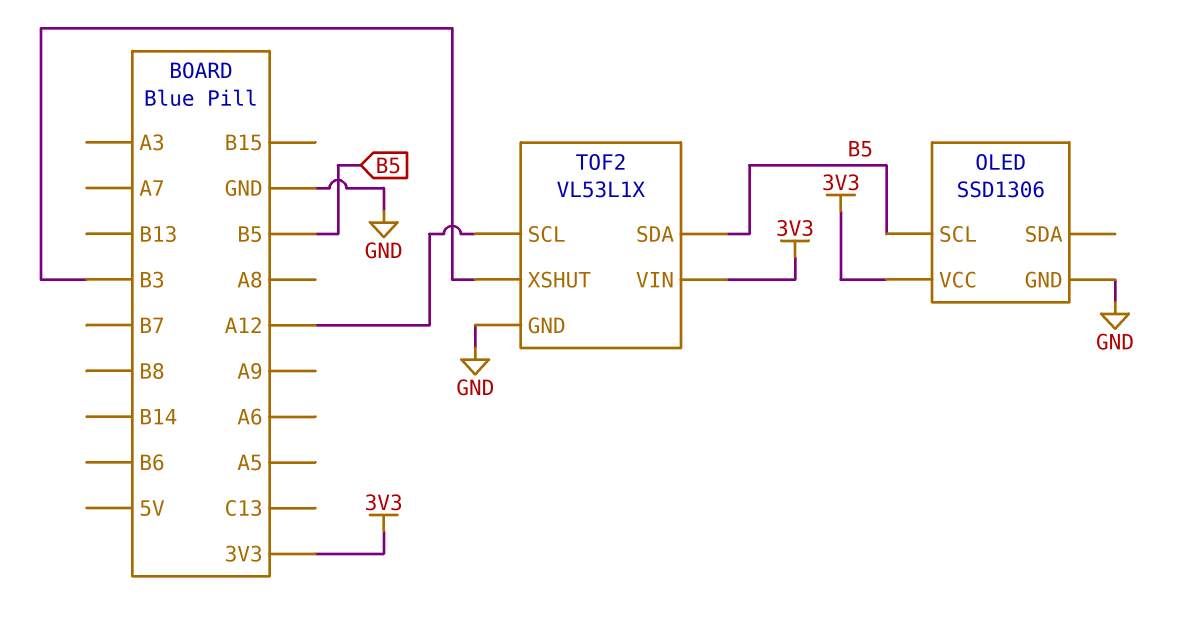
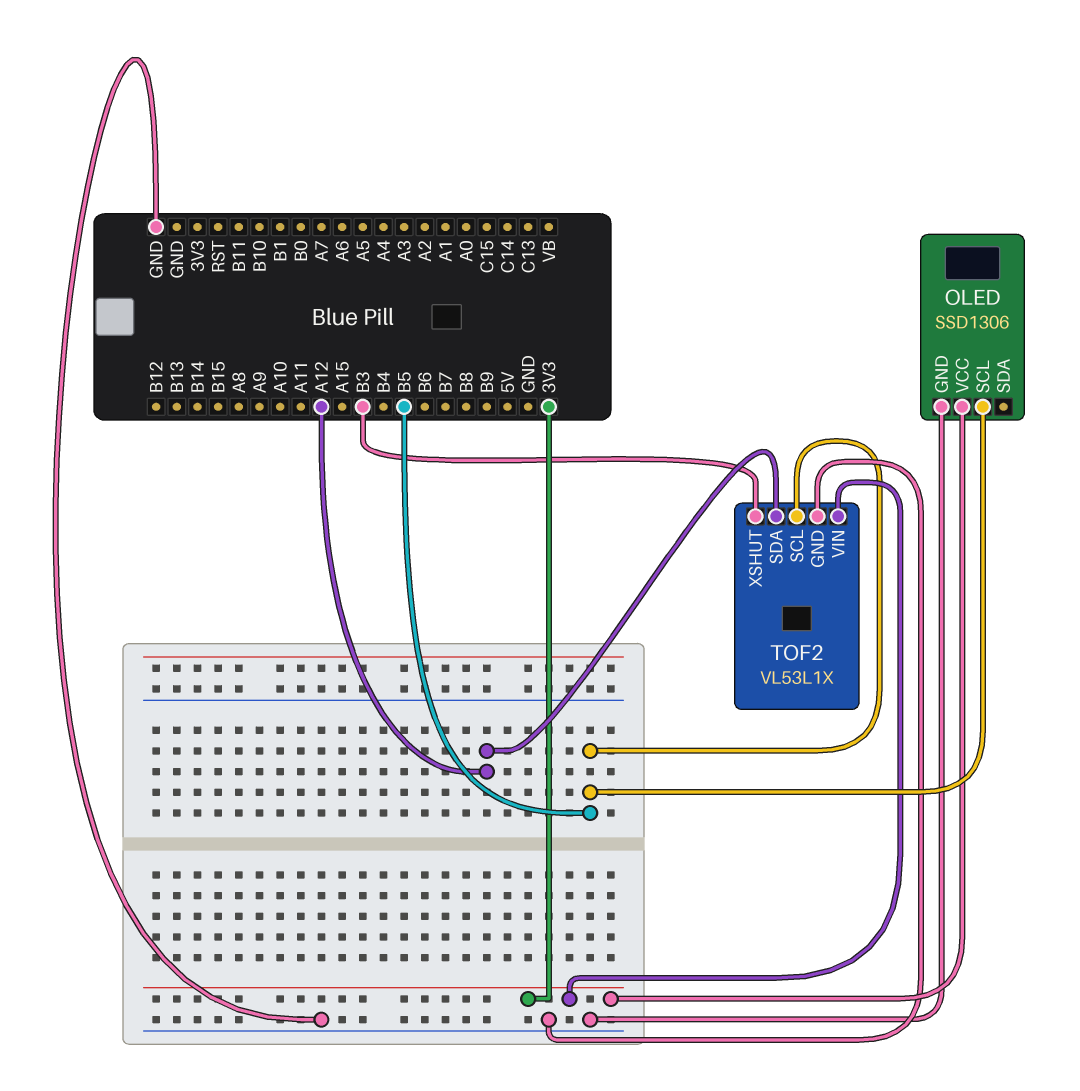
TOF2 pin SCL: A12 -> B5
TOF2 pin SDA: B5 -> A12

